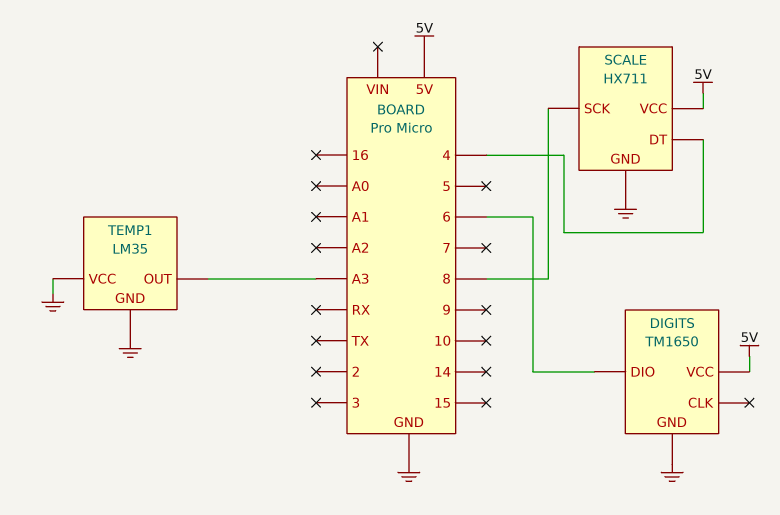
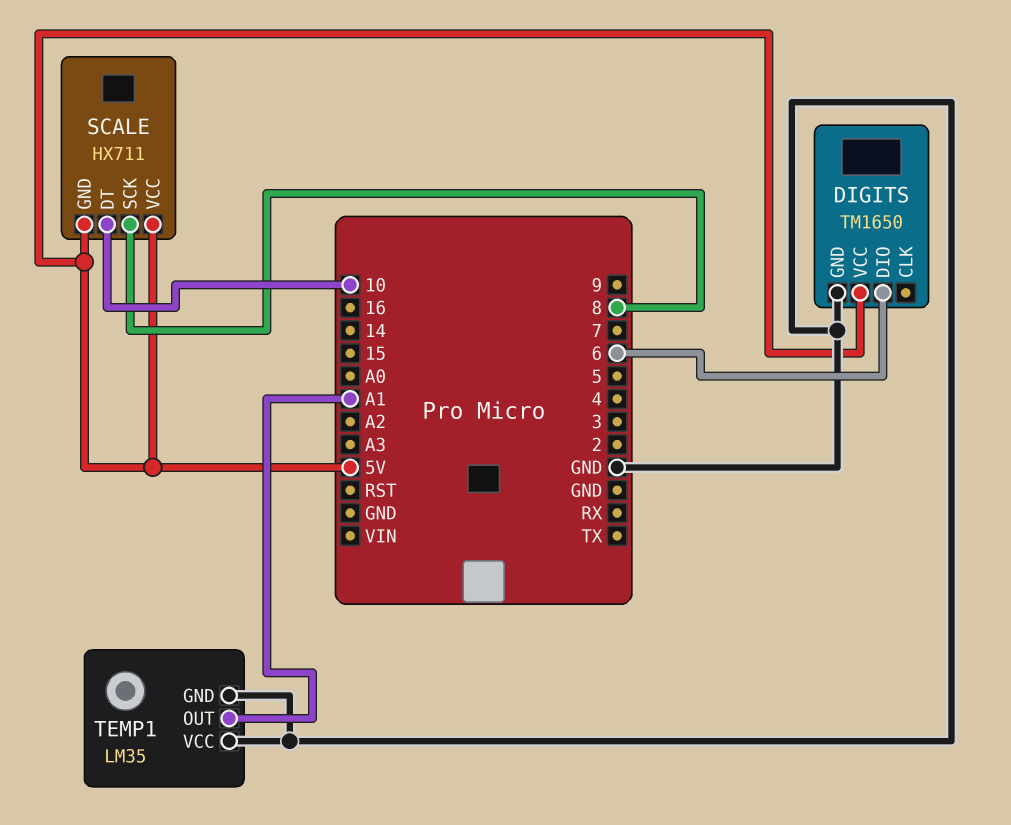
SCALE pin DT: 4 -> 10
SCALE pin GND: GND -> 5V
TEMP1 pin OUT: A3 -> A1

